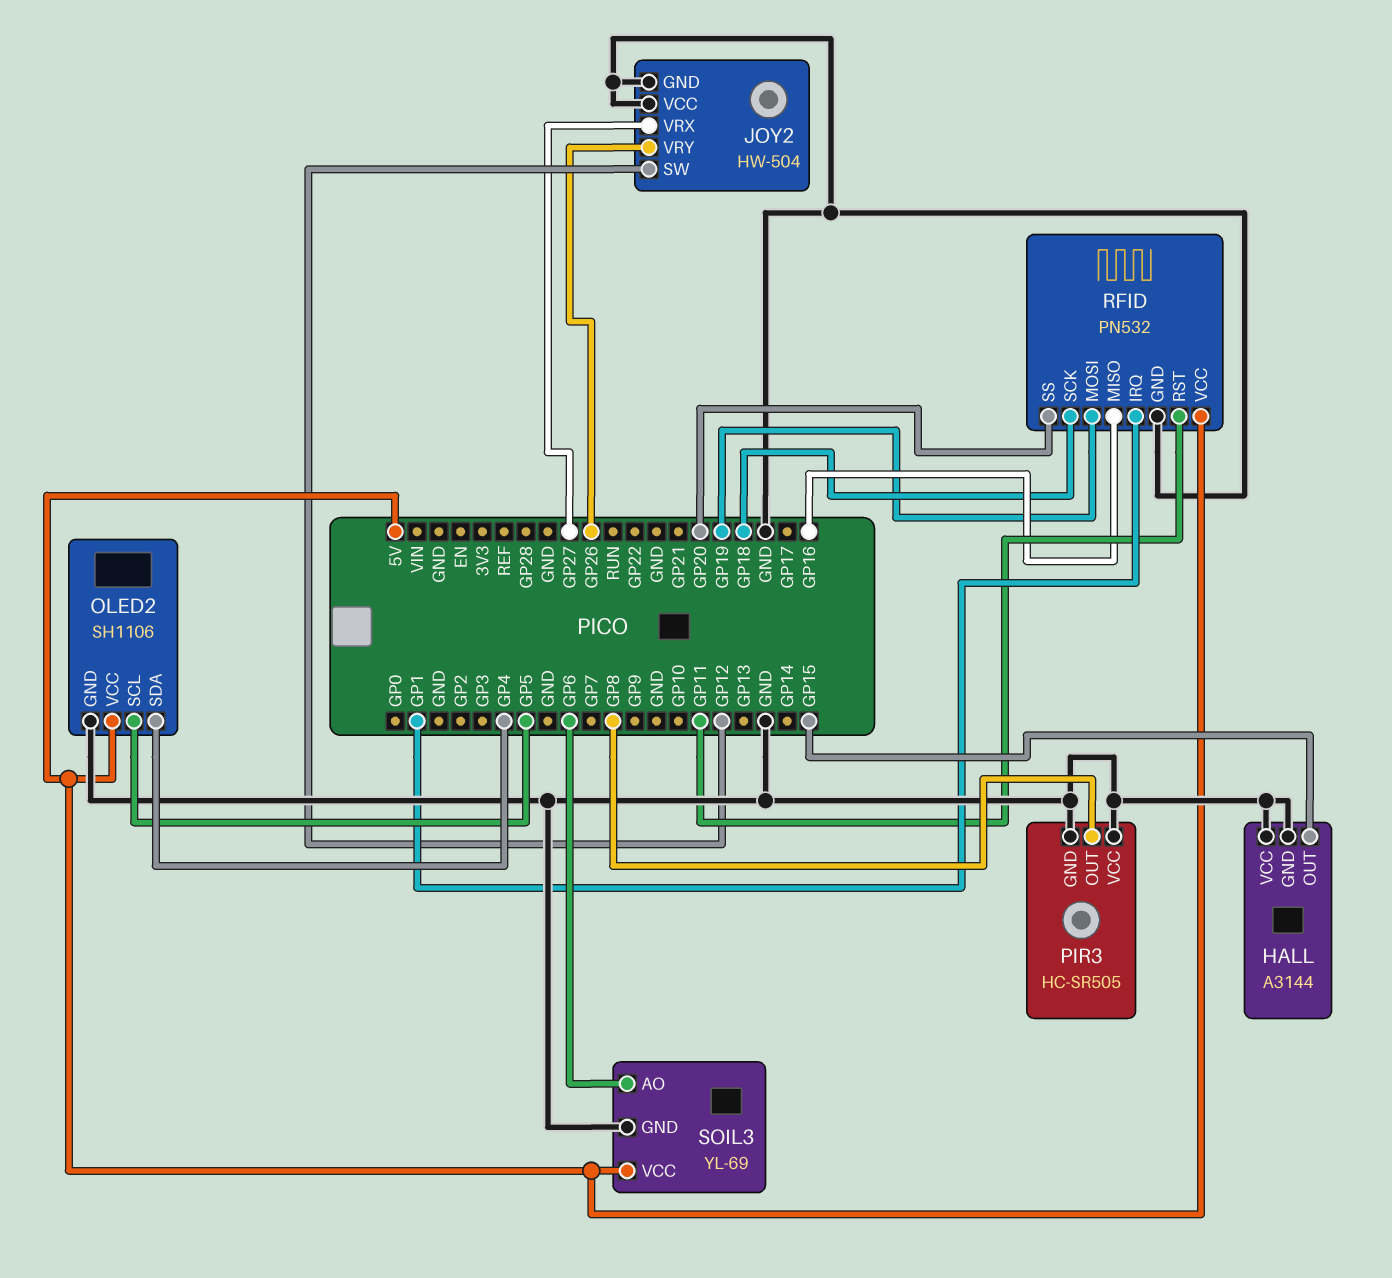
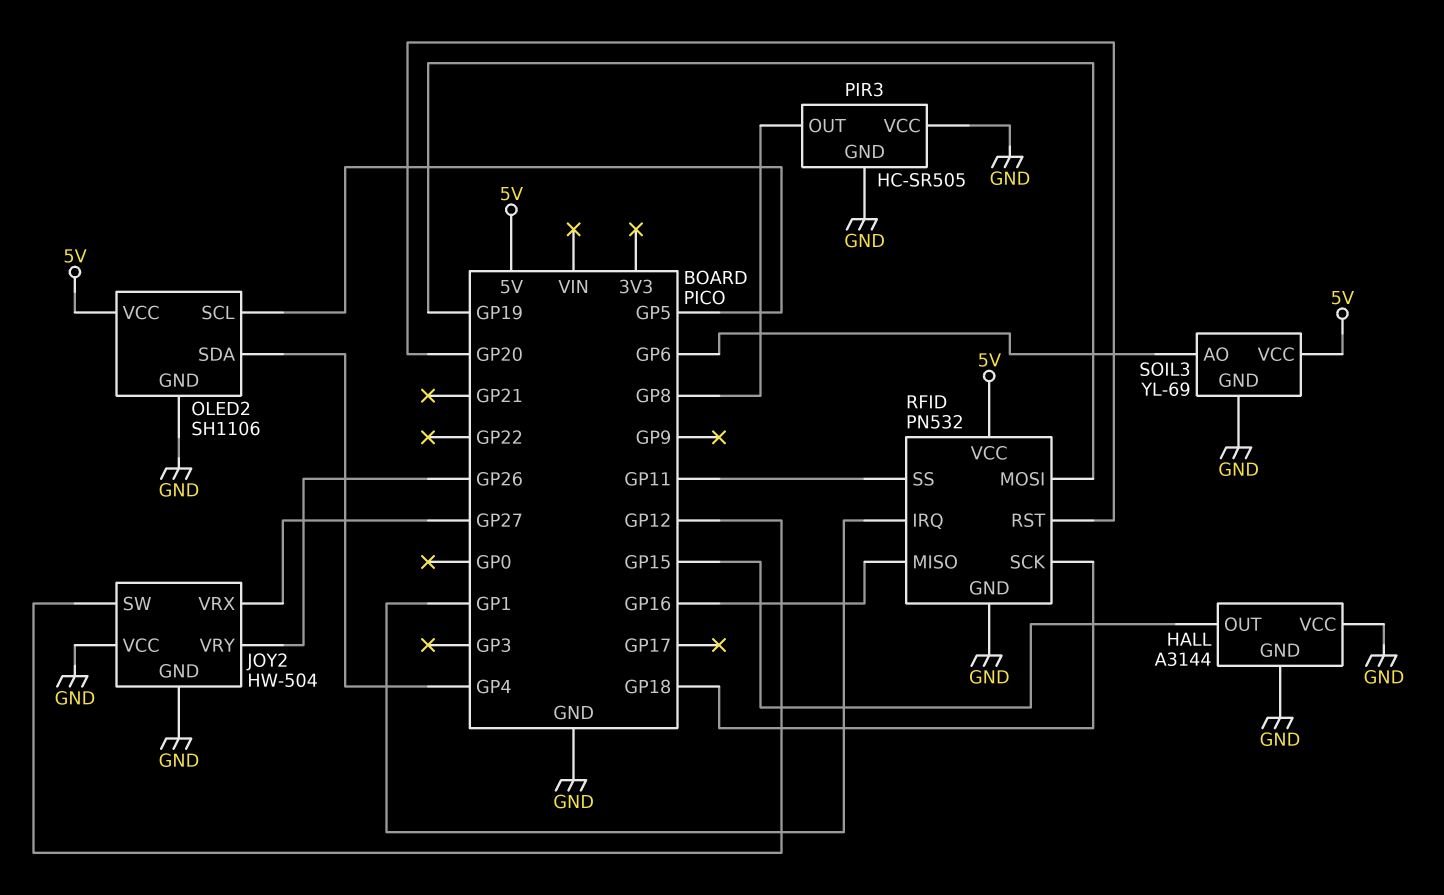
RFID pin RST: GP11 -> GP20
RFID pin SS: GP20 -> GP11

